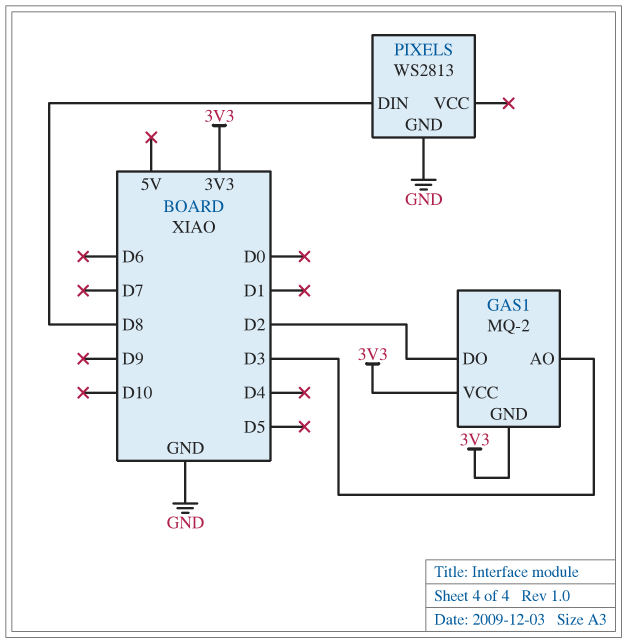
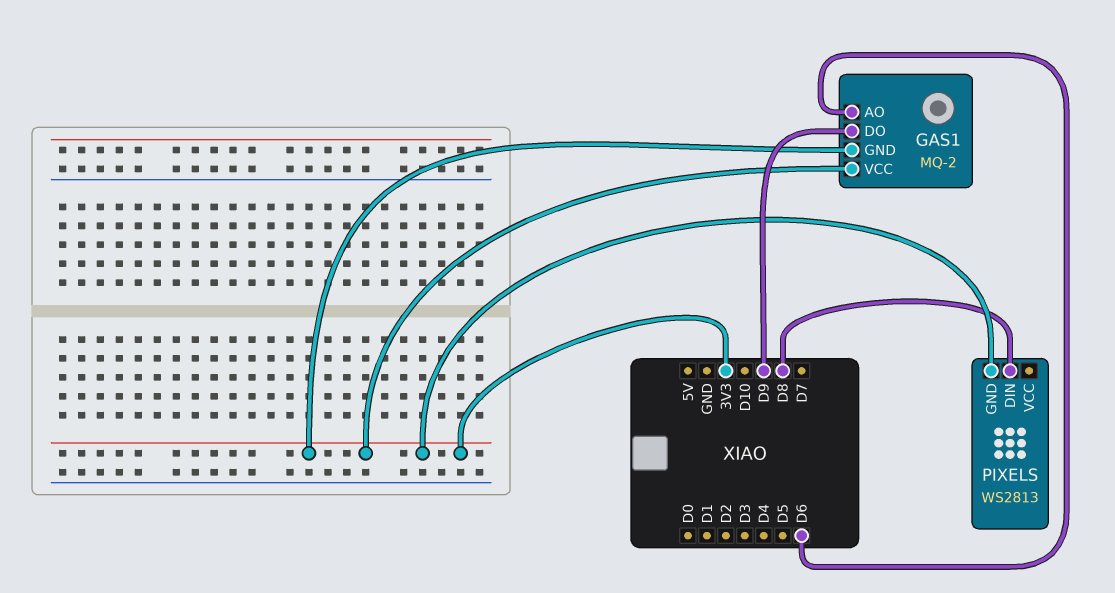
GAS1 pin AO: D3 -> D6
GAS1 pin DO: D2 -> D9
PIXELS pin GND: GND -> 3V3

